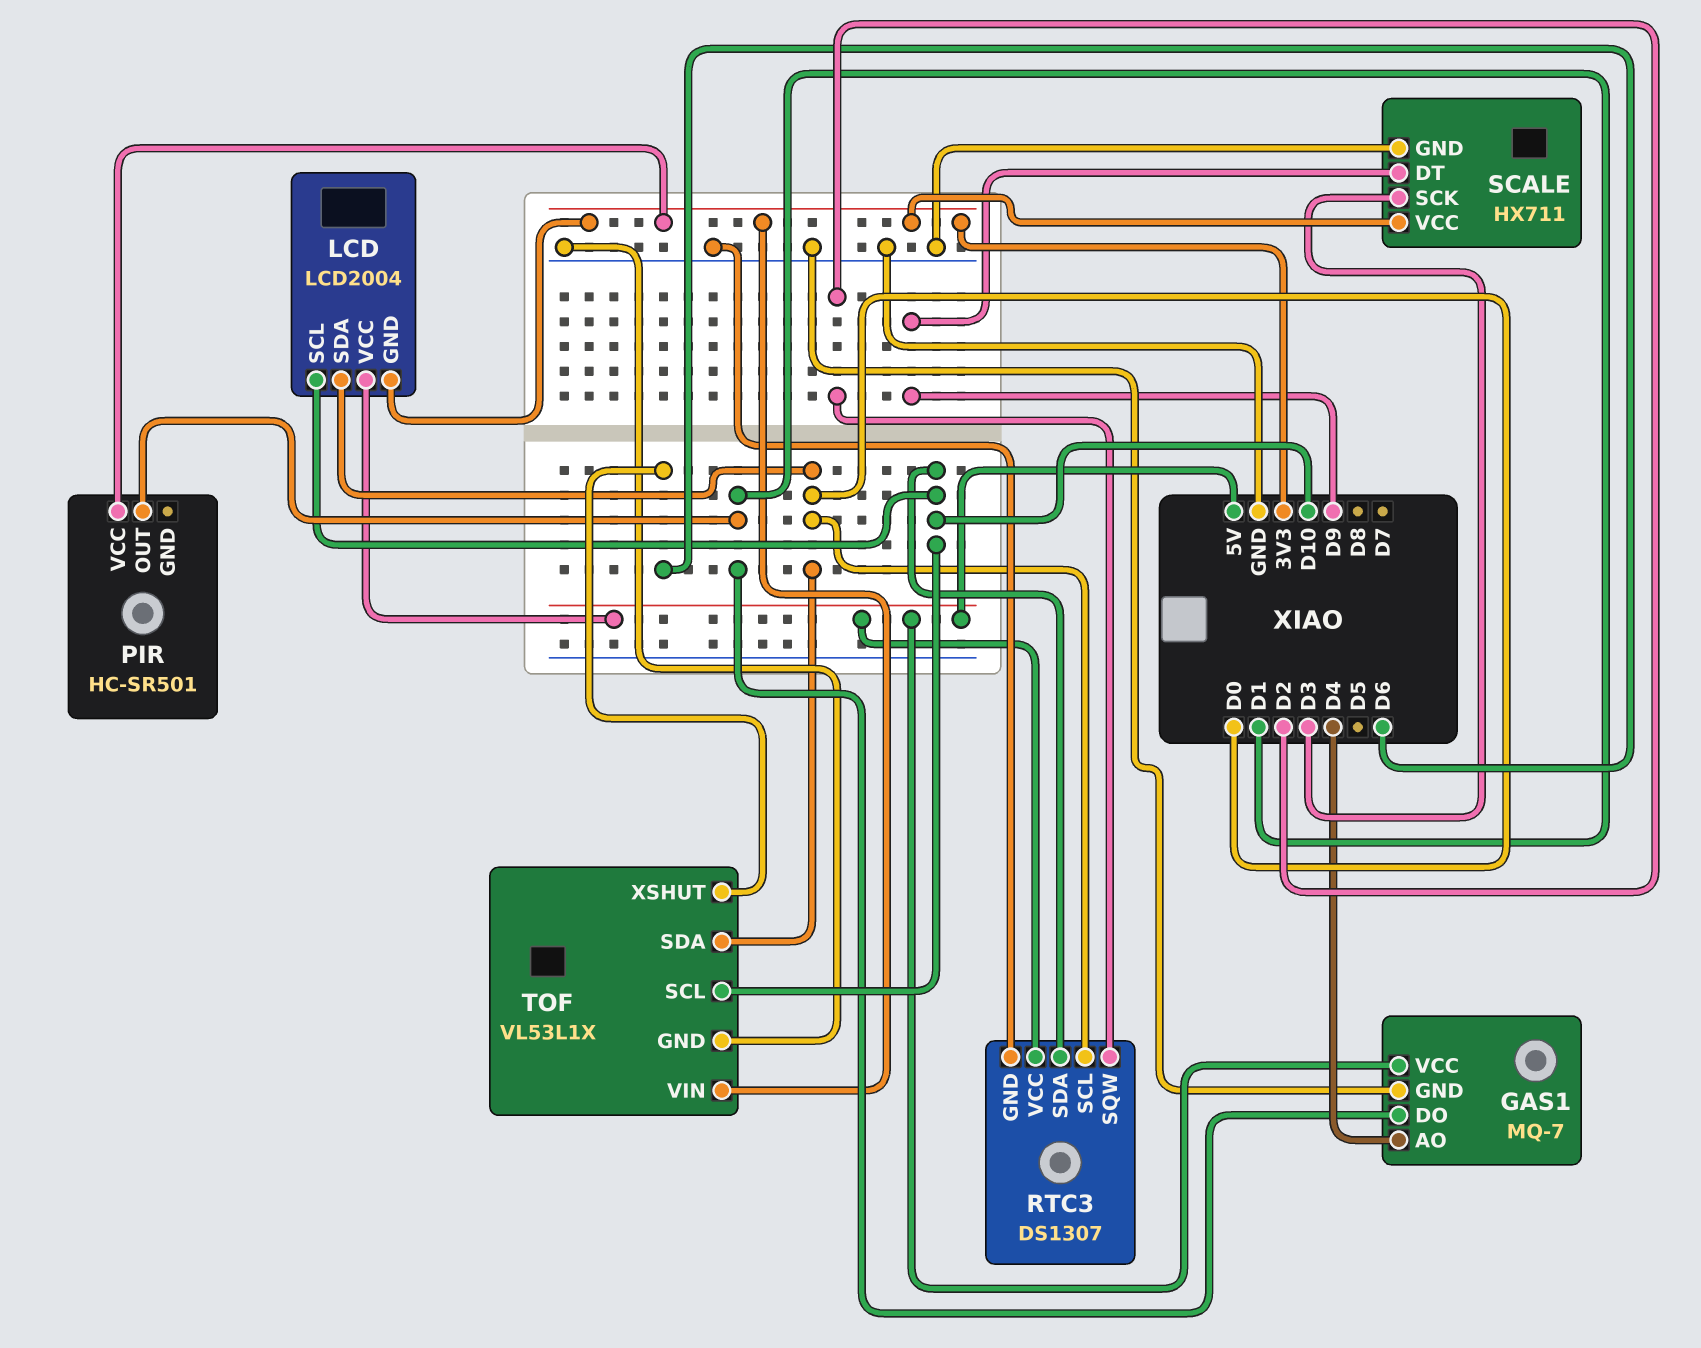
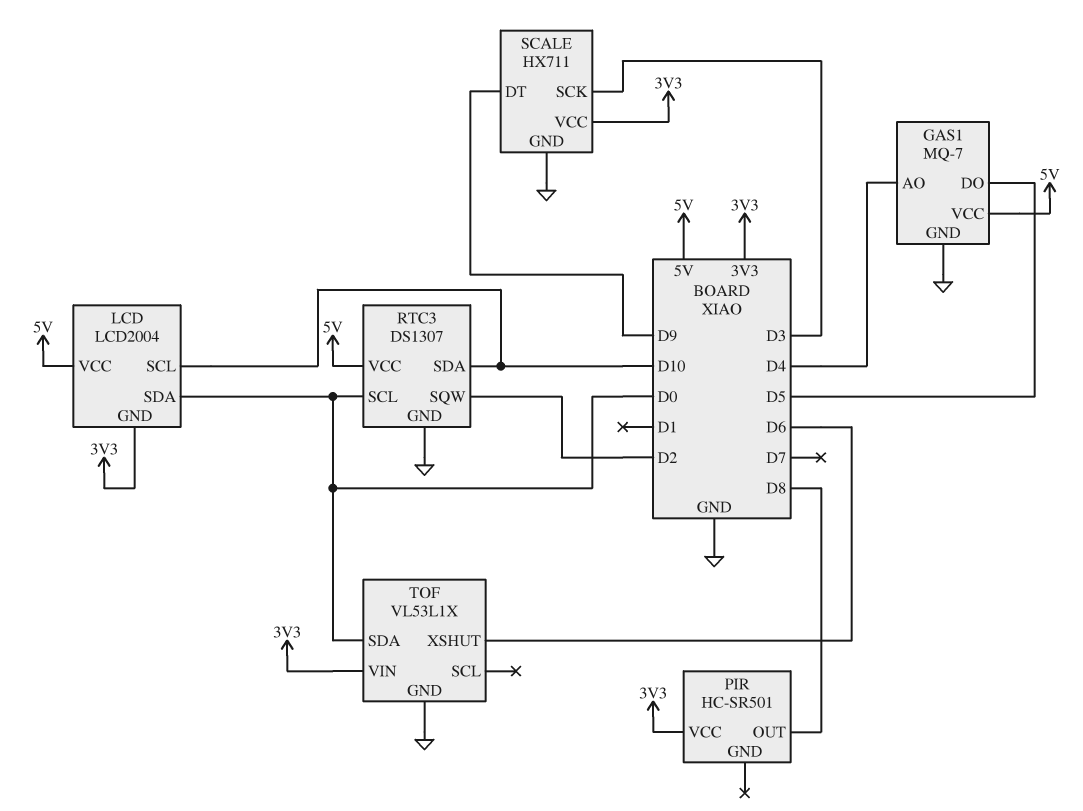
GAS1 pin DO: D1 -> D5
PIR pin OUT: D1 -> D8
TOF pin SCL: D10 -> none

